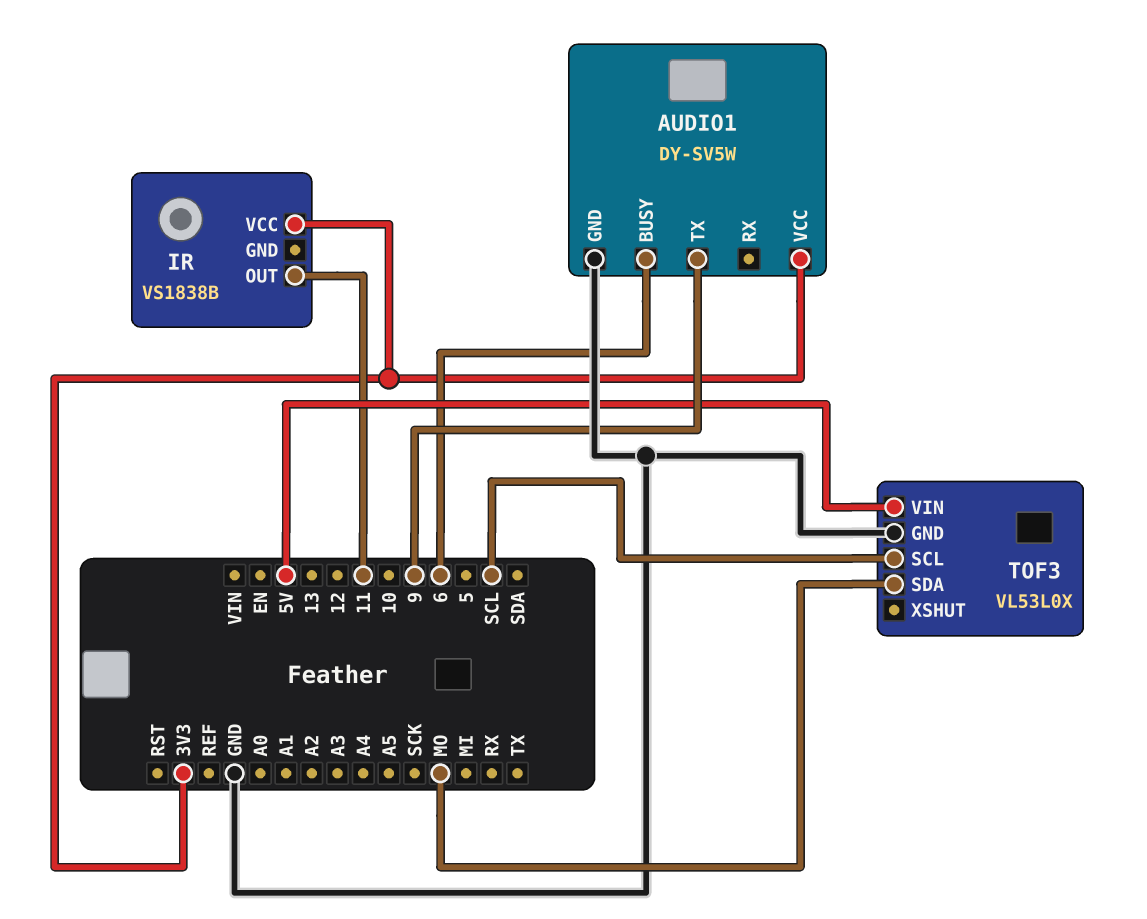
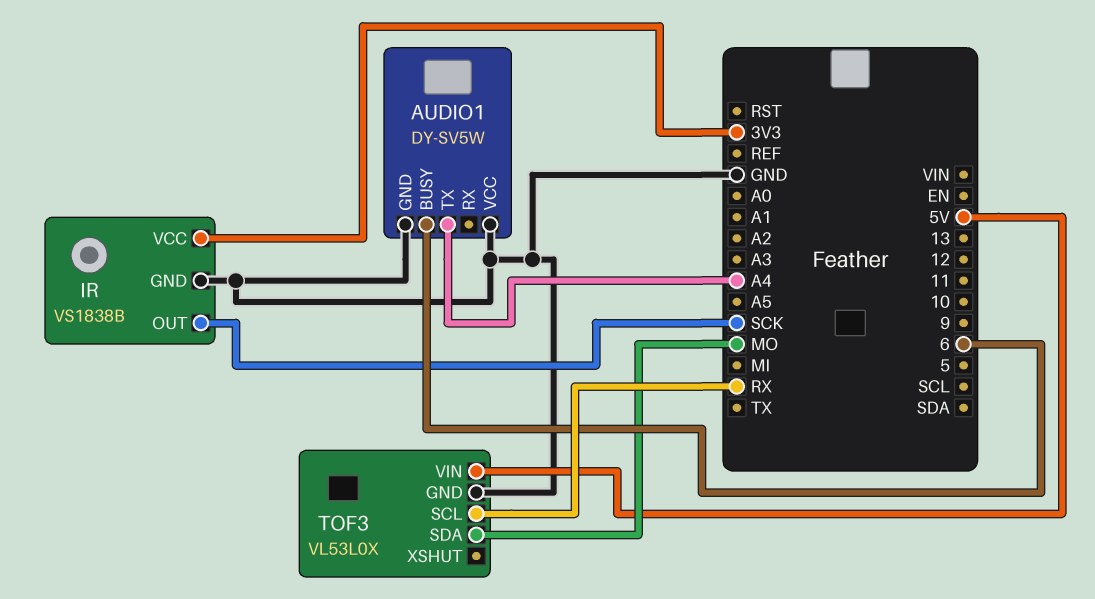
AUDIO1 pin TX: 9 -> A4
AUDIO1 pin VCC: 3V3 -> GND
IR pin GND: none -> GND
IR pin OUT: 11 -> SCK
TOF3 pin SCL: SCL -> RX

